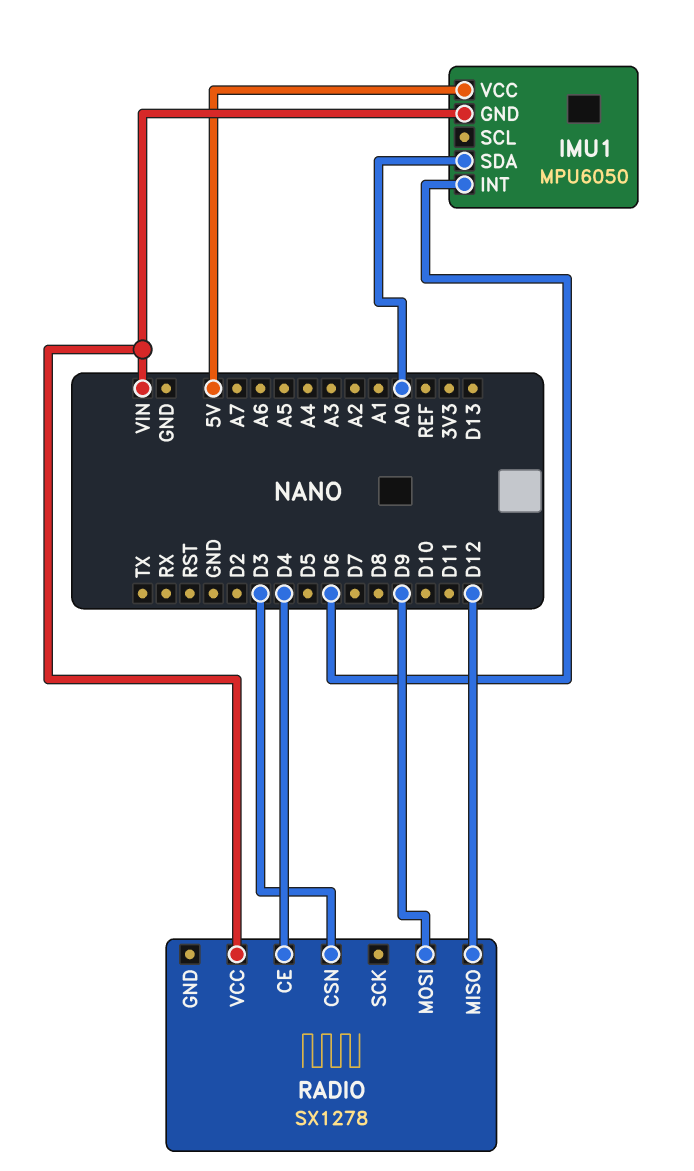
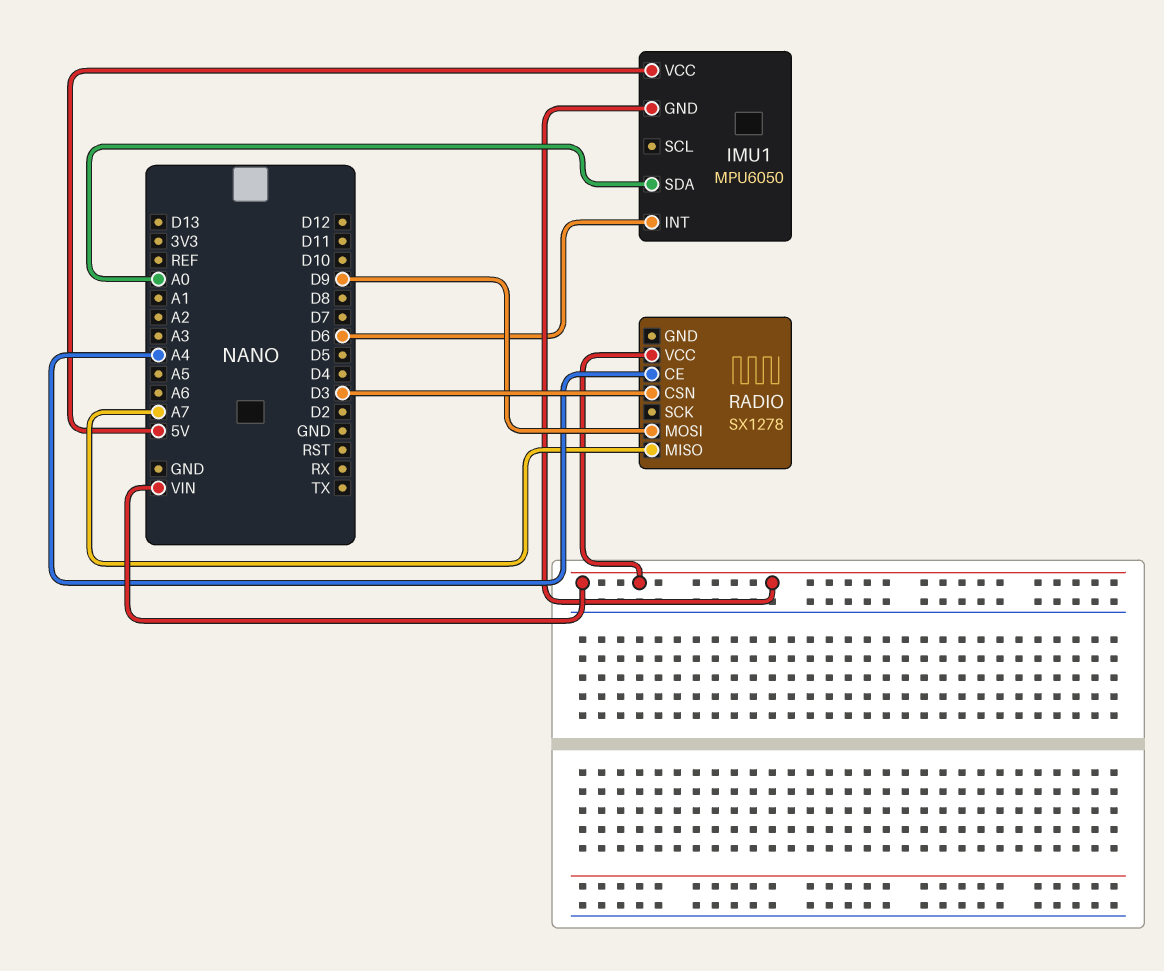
RADIO pin CE: D4 -> A4
RADIO pin MISO: D12 -> A7

